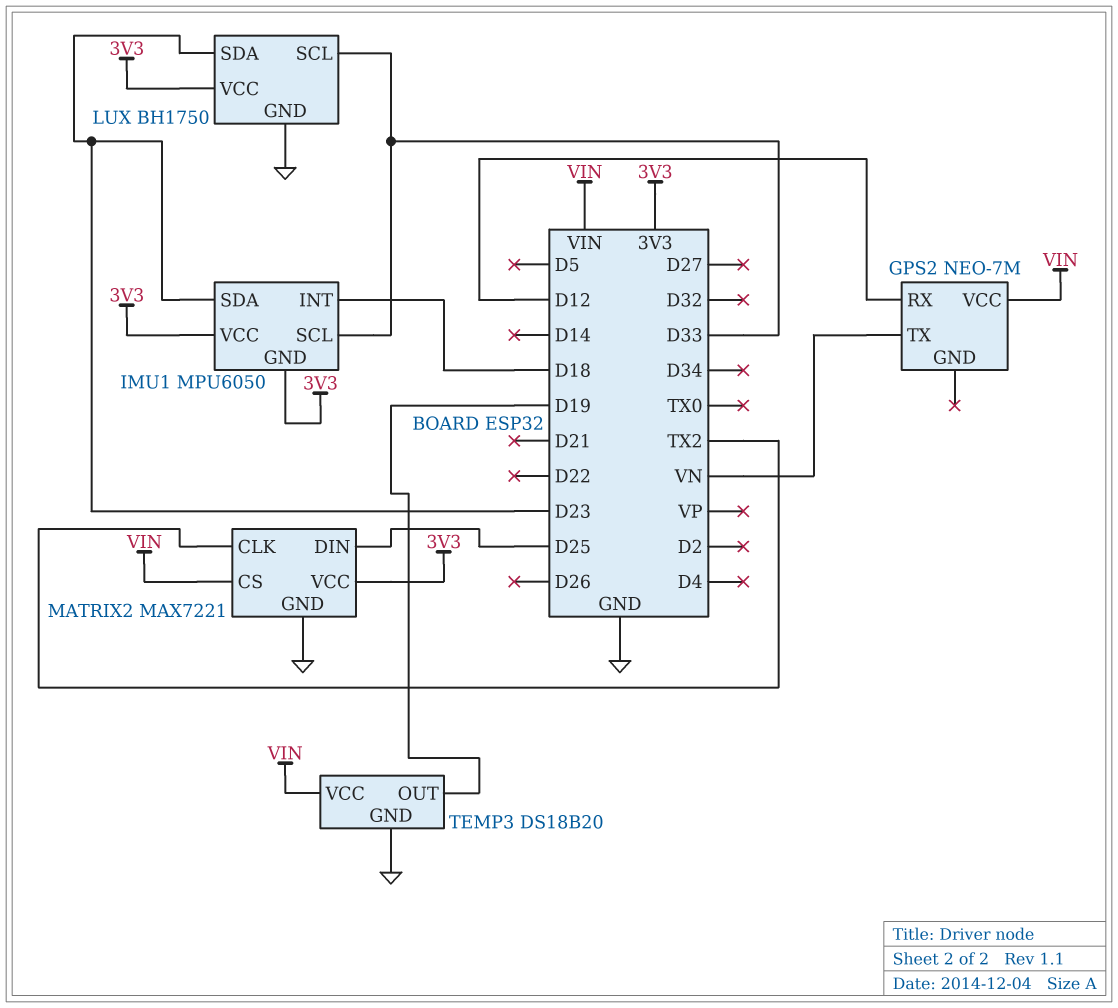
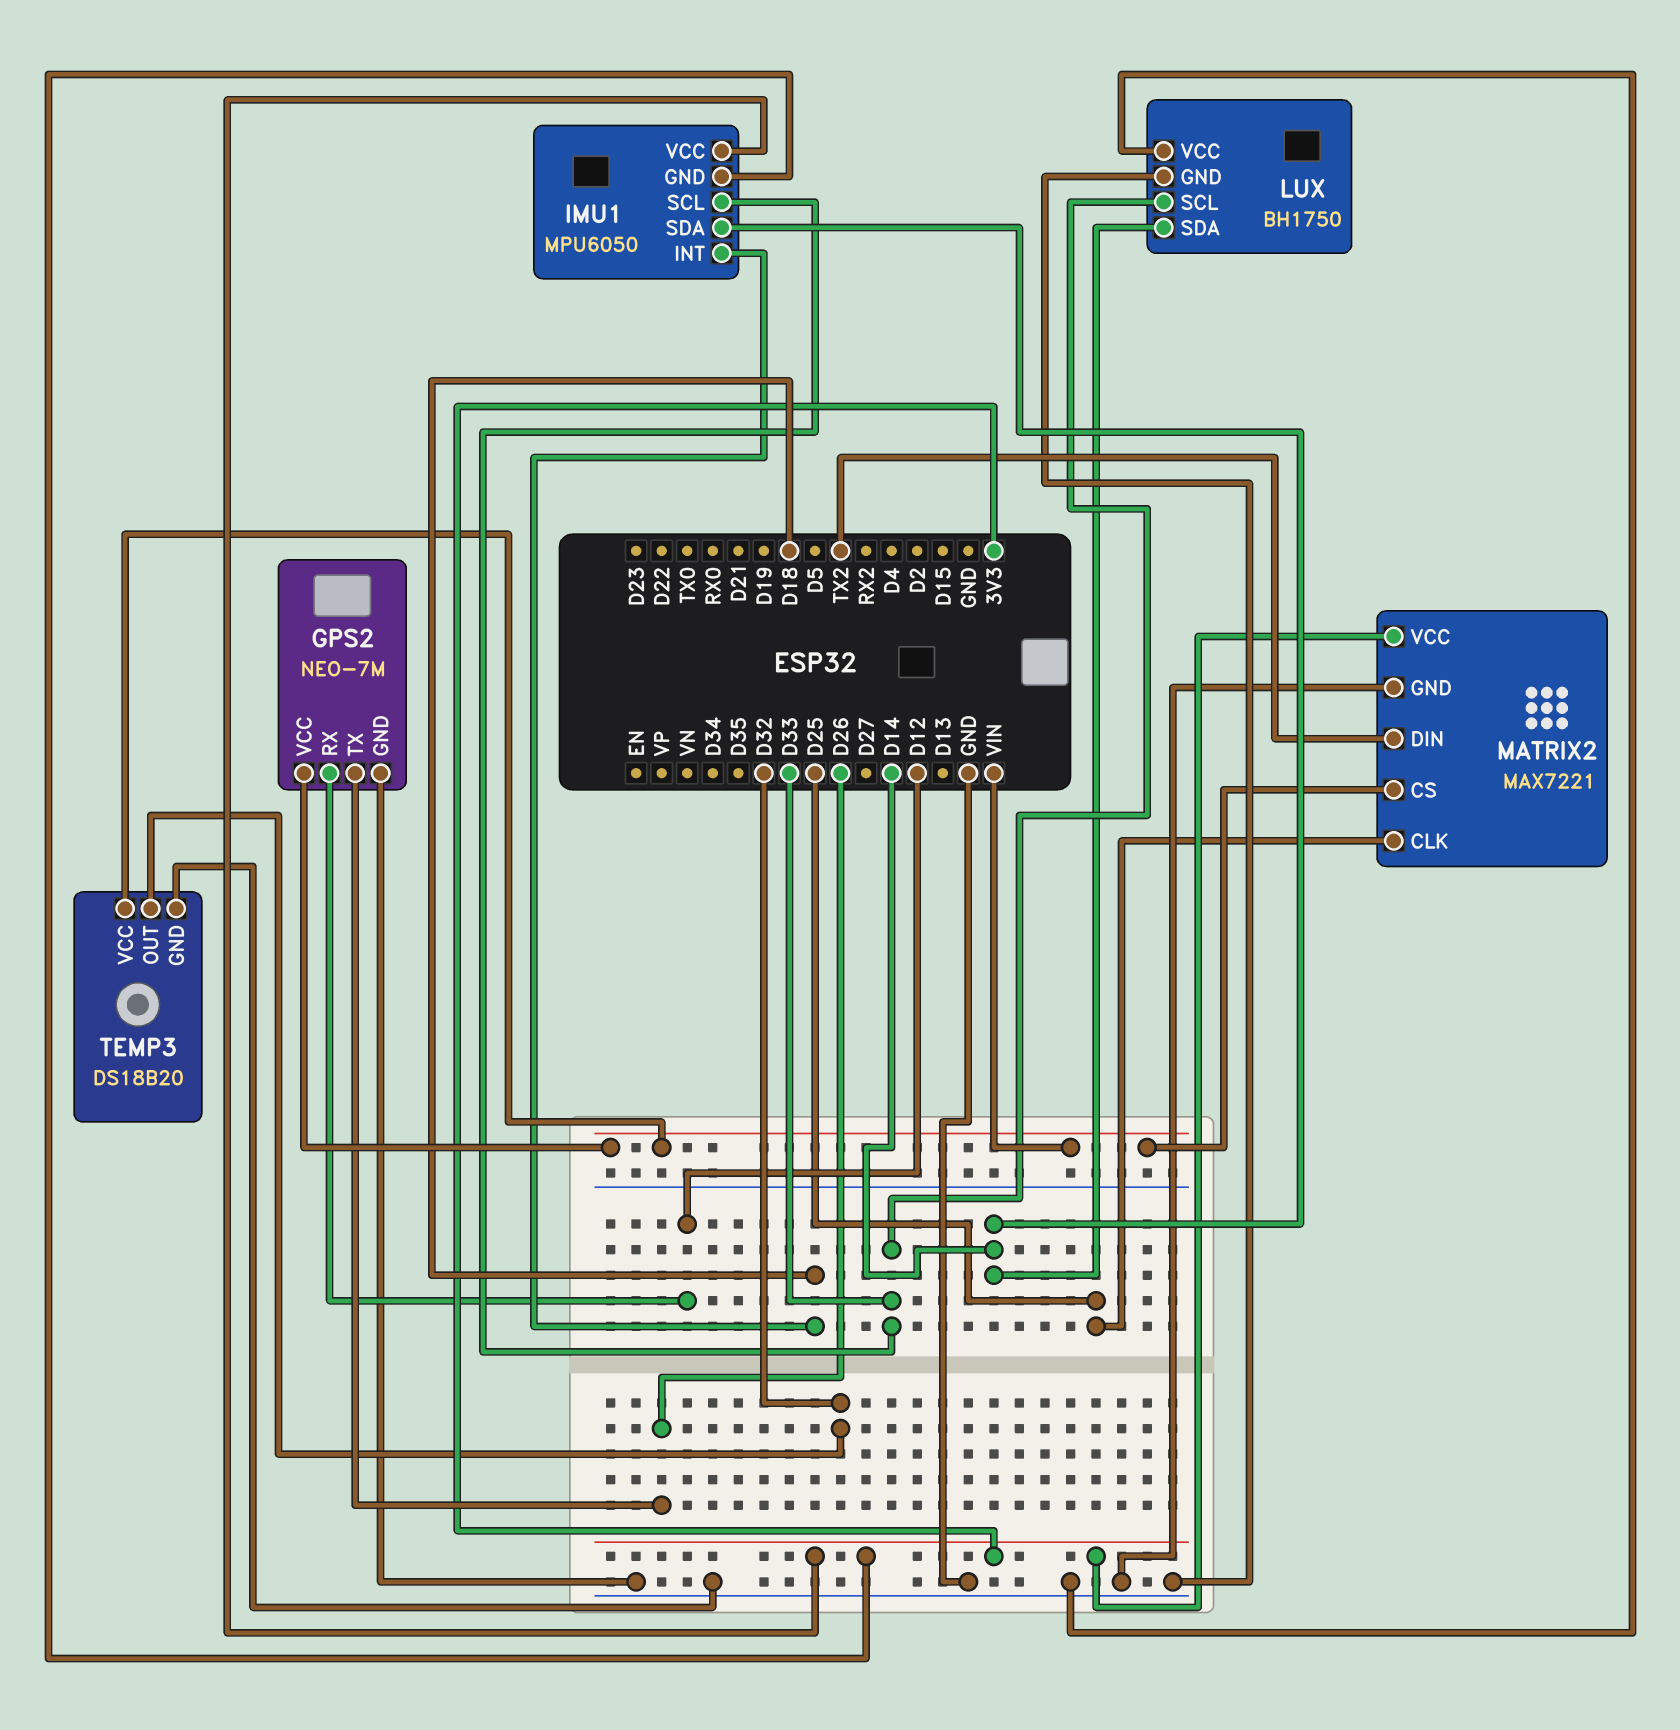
GPS2 pin GND: none -> GND
GPS2 pin TX: VN -> D26
IMU1 pin SDA: D23 -> D14
LUX pin SDA: D23 -> D14
LUX pin VCC: 3V3 -> GND
MATRIX2 pin CLK: TX2 -> D25
MATRIX2 pin DIN: D25 -> TX2
TEMP3 pin OUT: D19 -> D32

